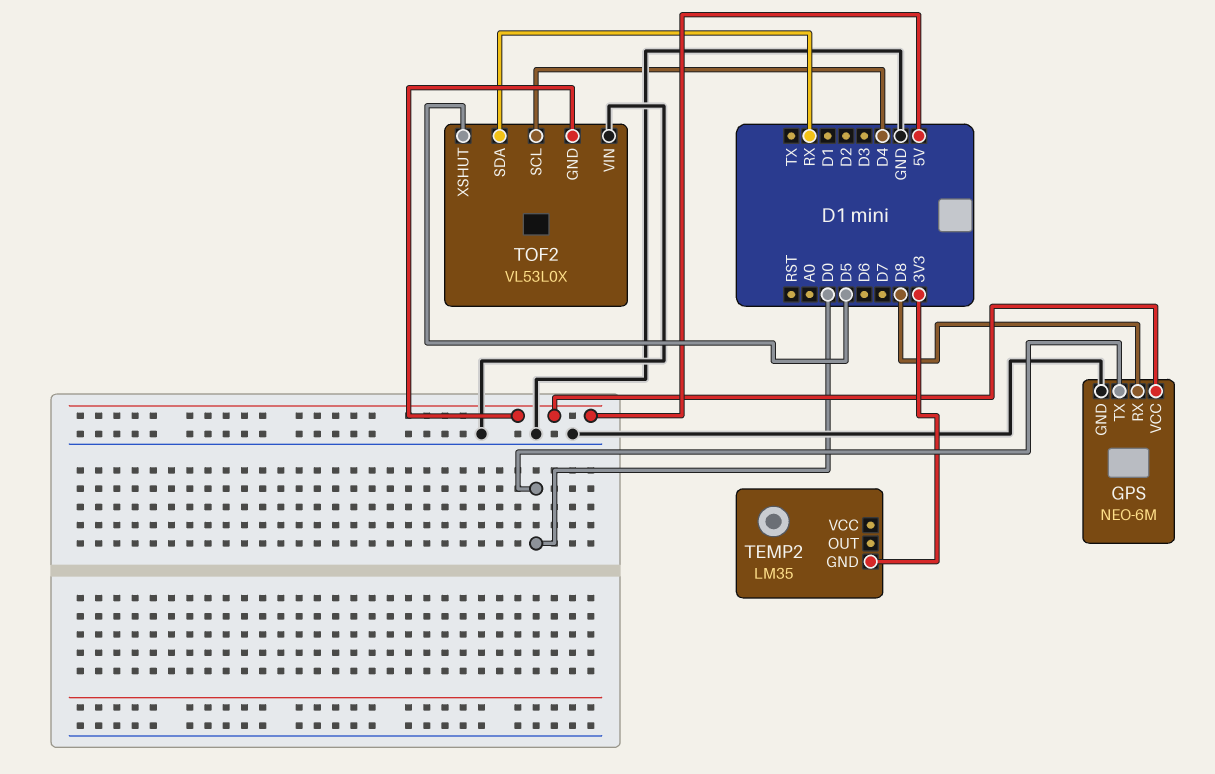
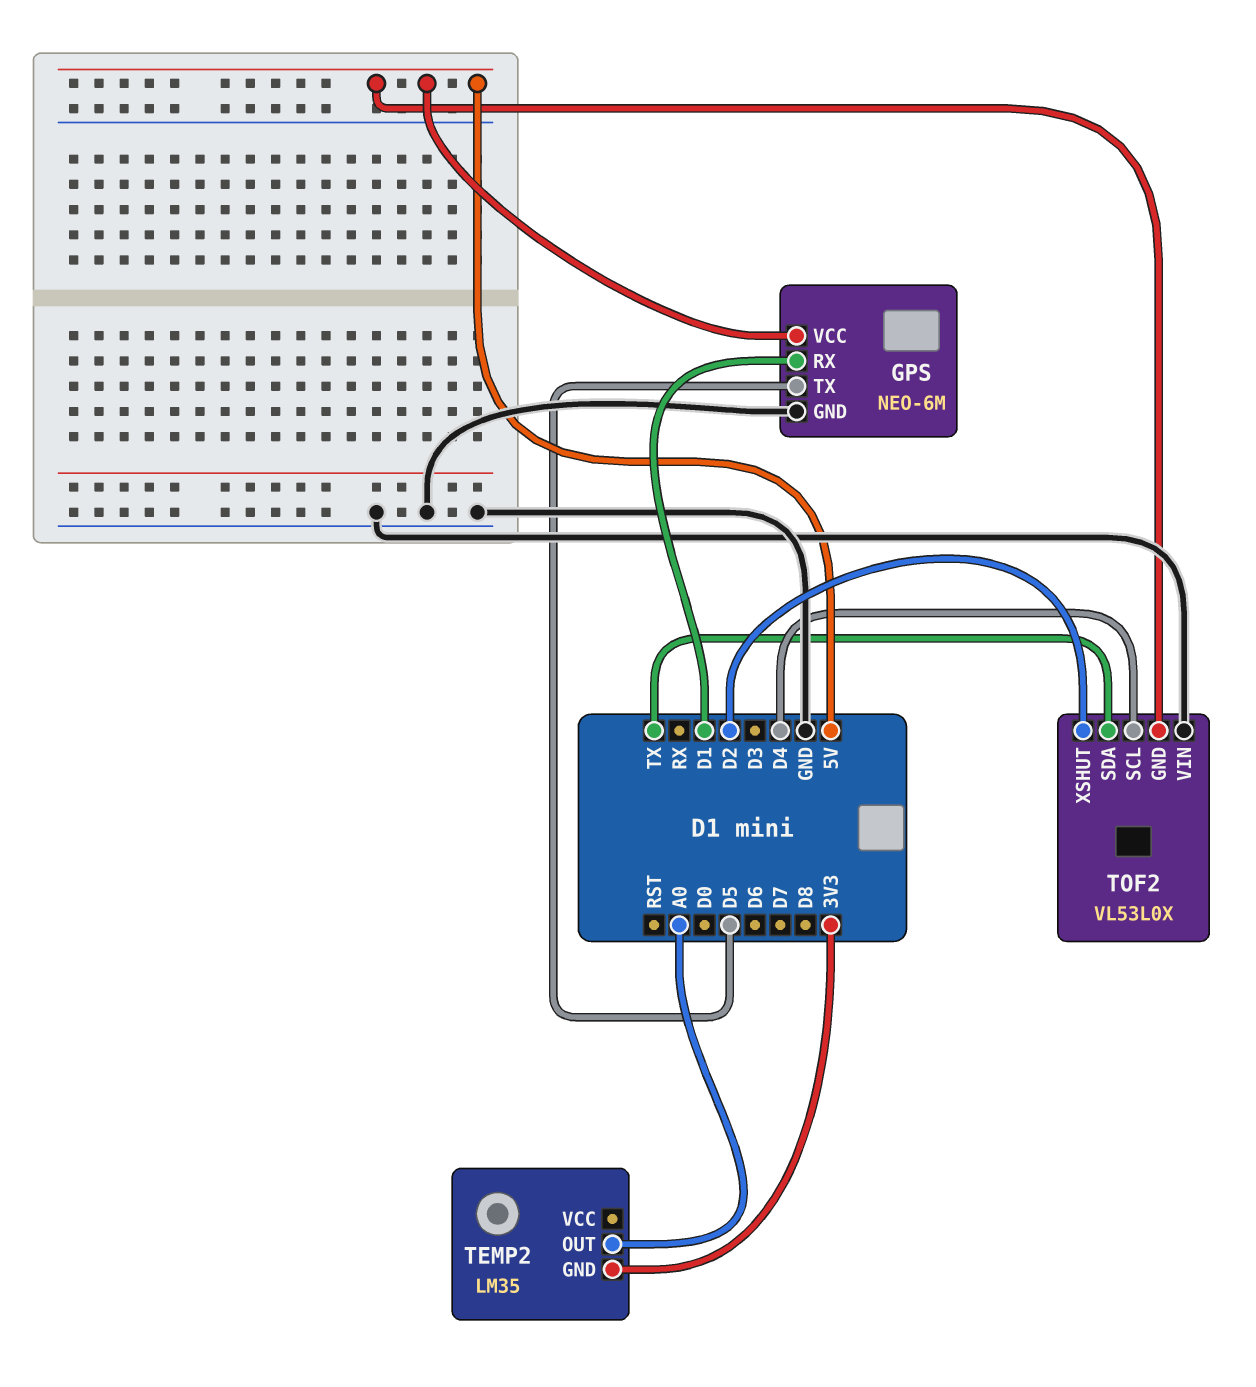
GPS pin RX: D8 -> D1
GPS pin TX: D0 -> D5
TEMP2 pin OUT: none -> A0
TOF2 pin SDA: RX -> TX
TOF2 pin XSHUT: D5 -> D2

